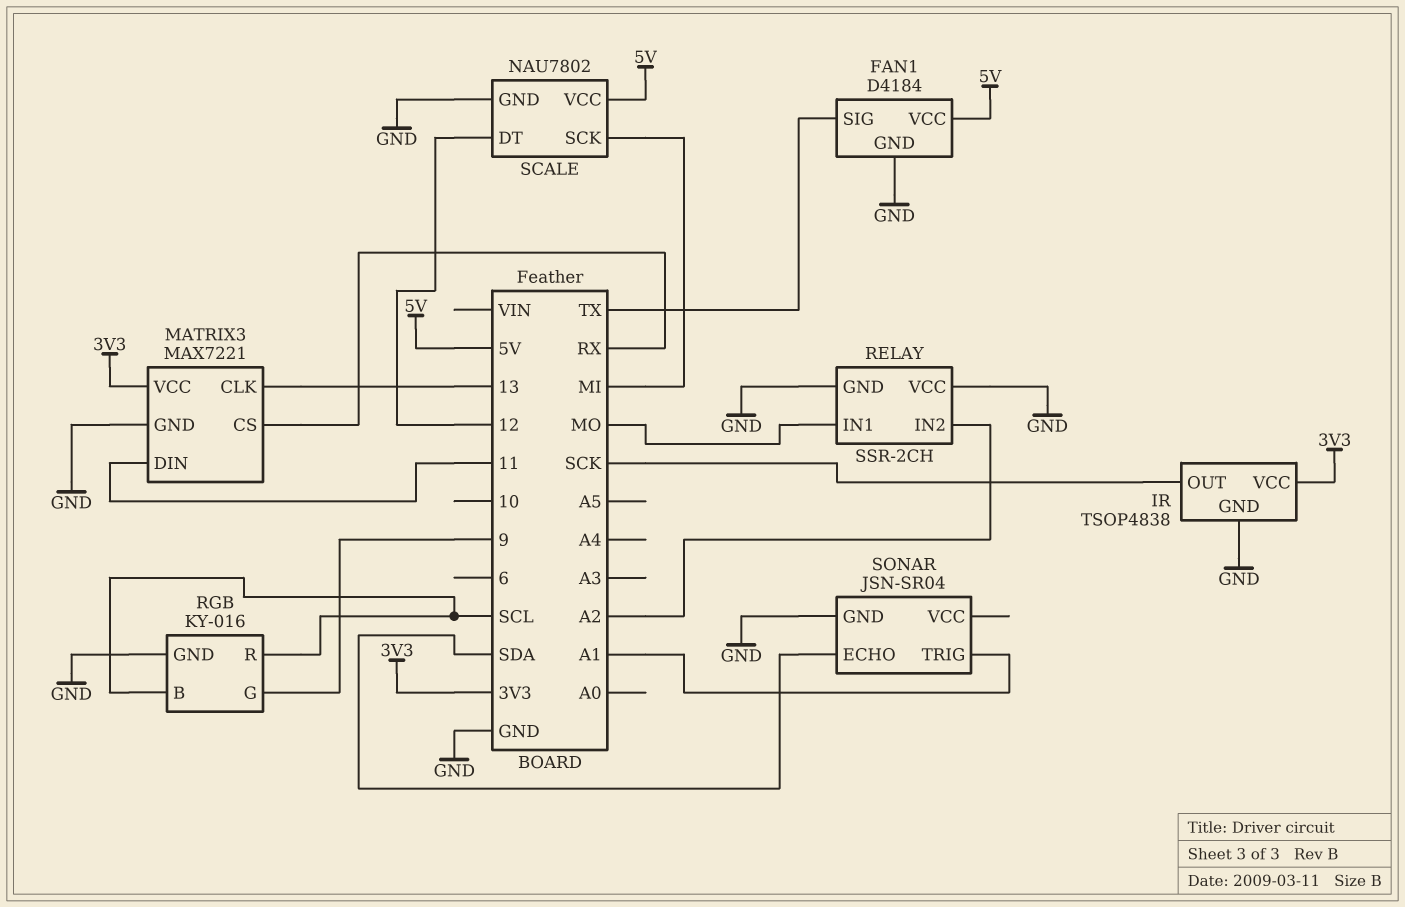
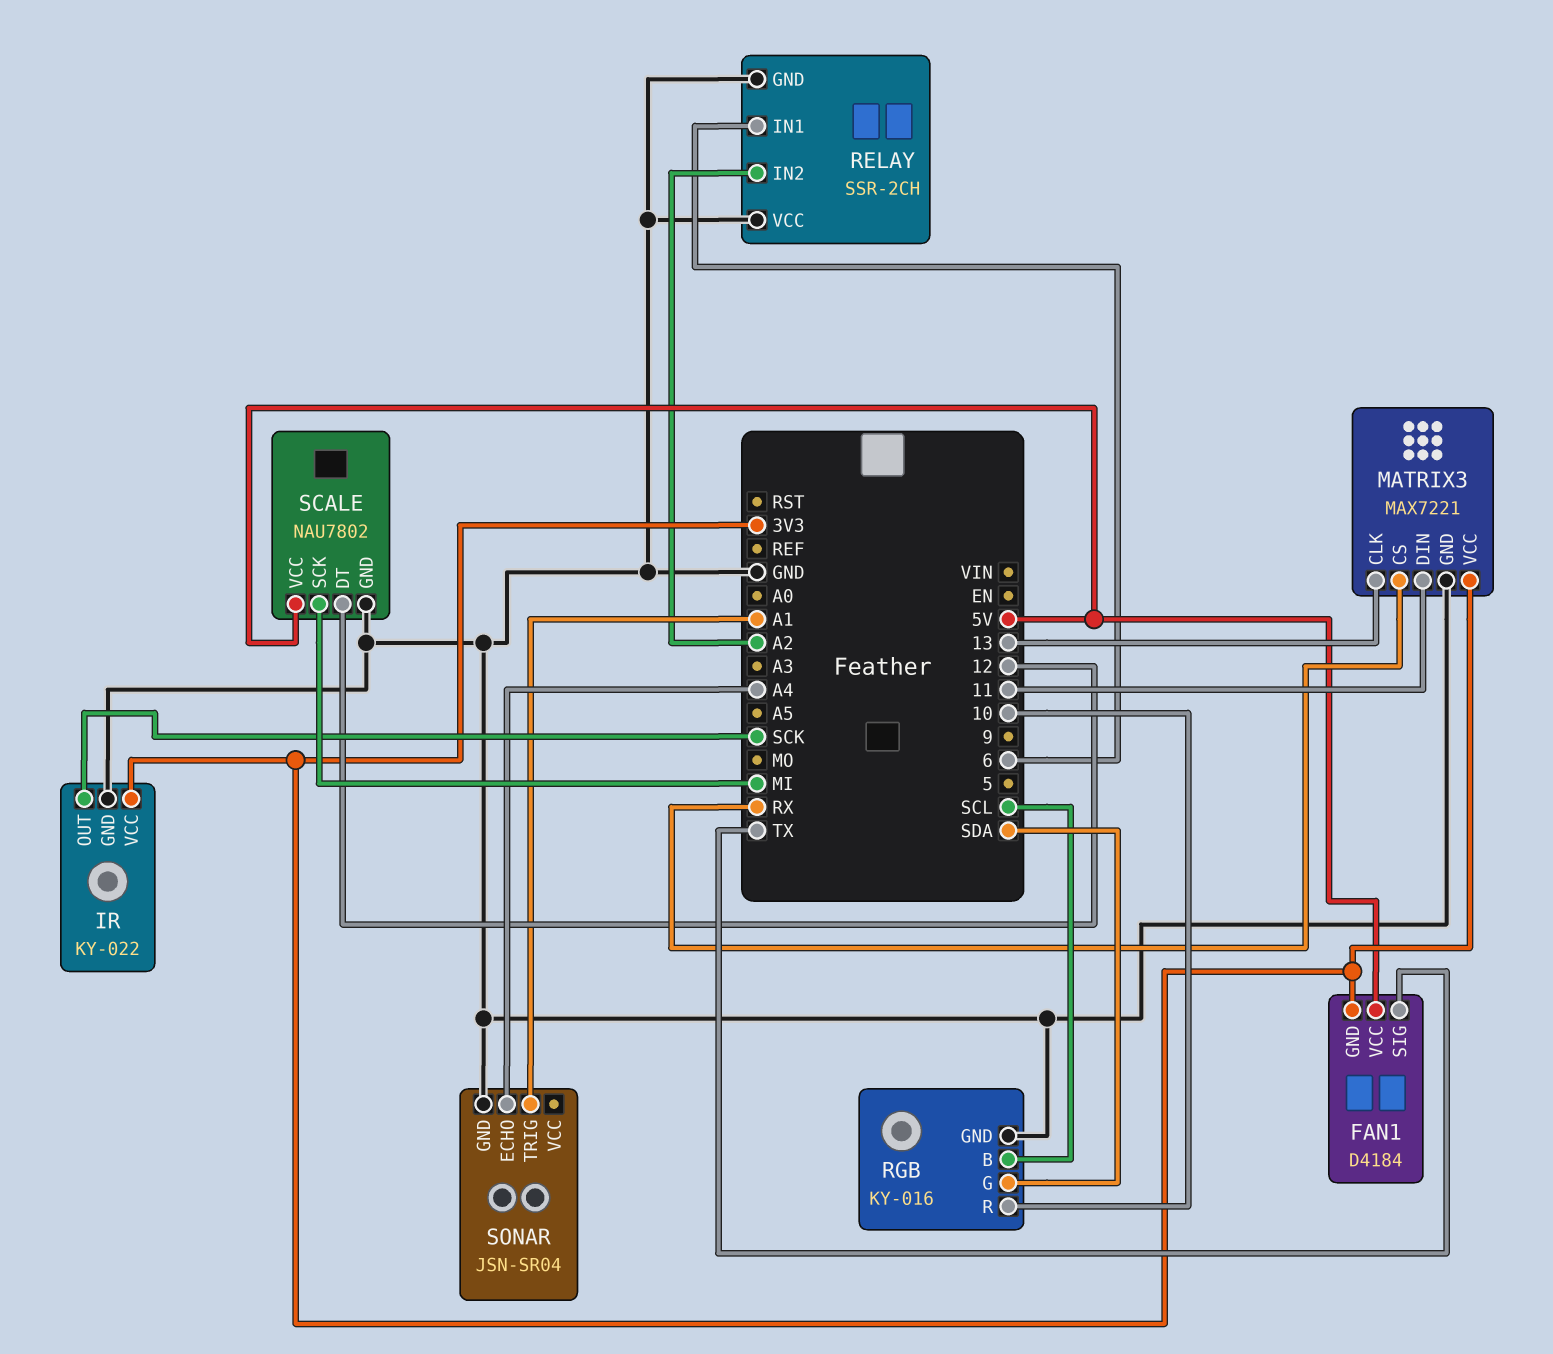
FAN1 pin GND: GND -> 3V3
IR: TSOP4838 -> KY-022
RELAY pin IN1: MO -> 6
RGB pin G: 9 -> SDA
RGB pin R: SCL -> 10
SONAR pin ECHO: SDA -> A4

